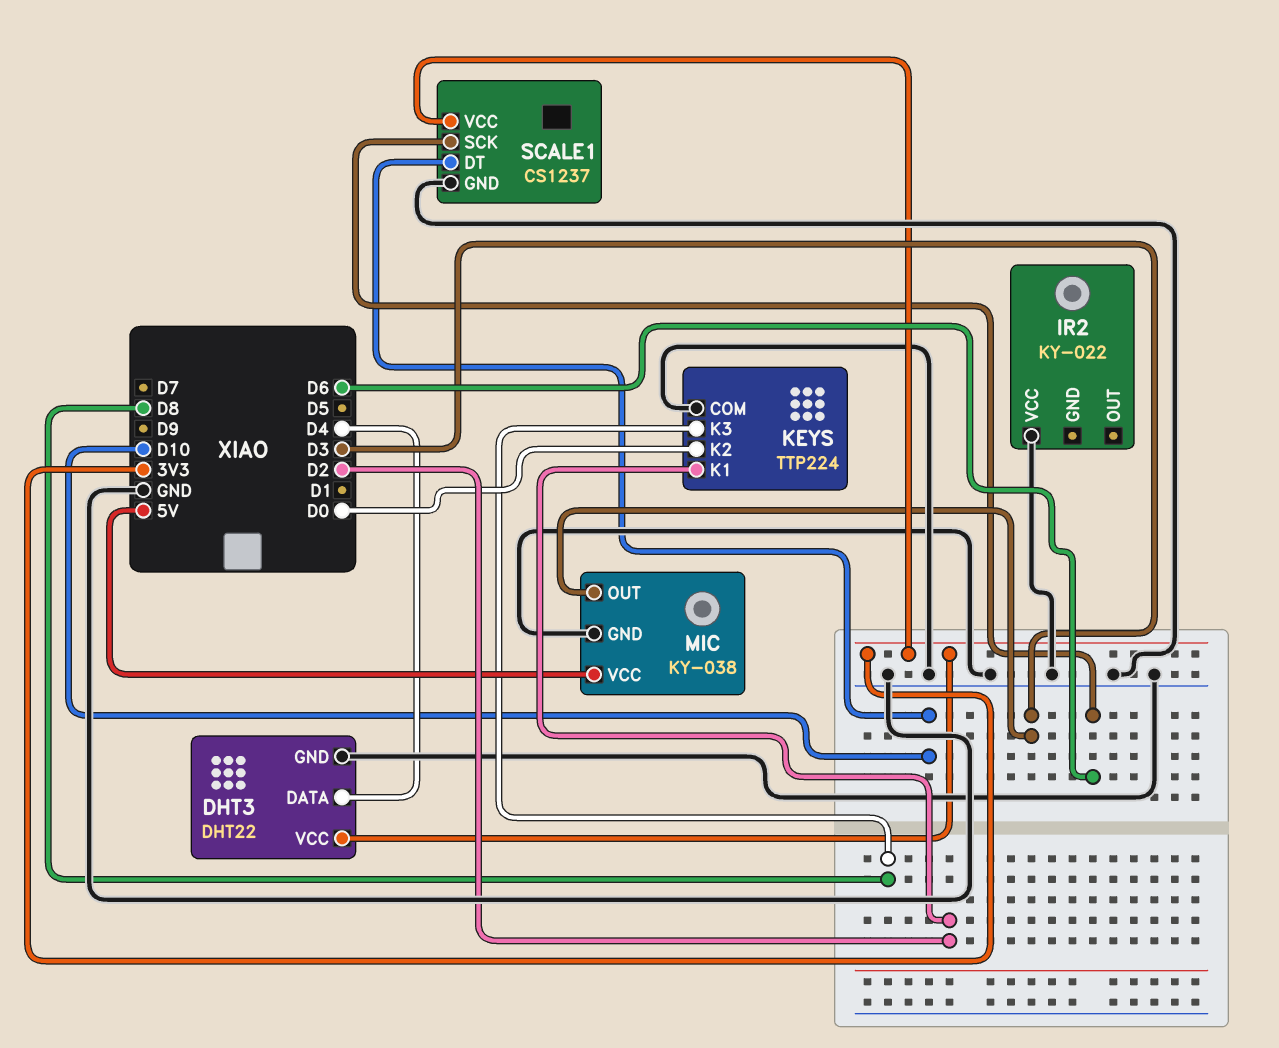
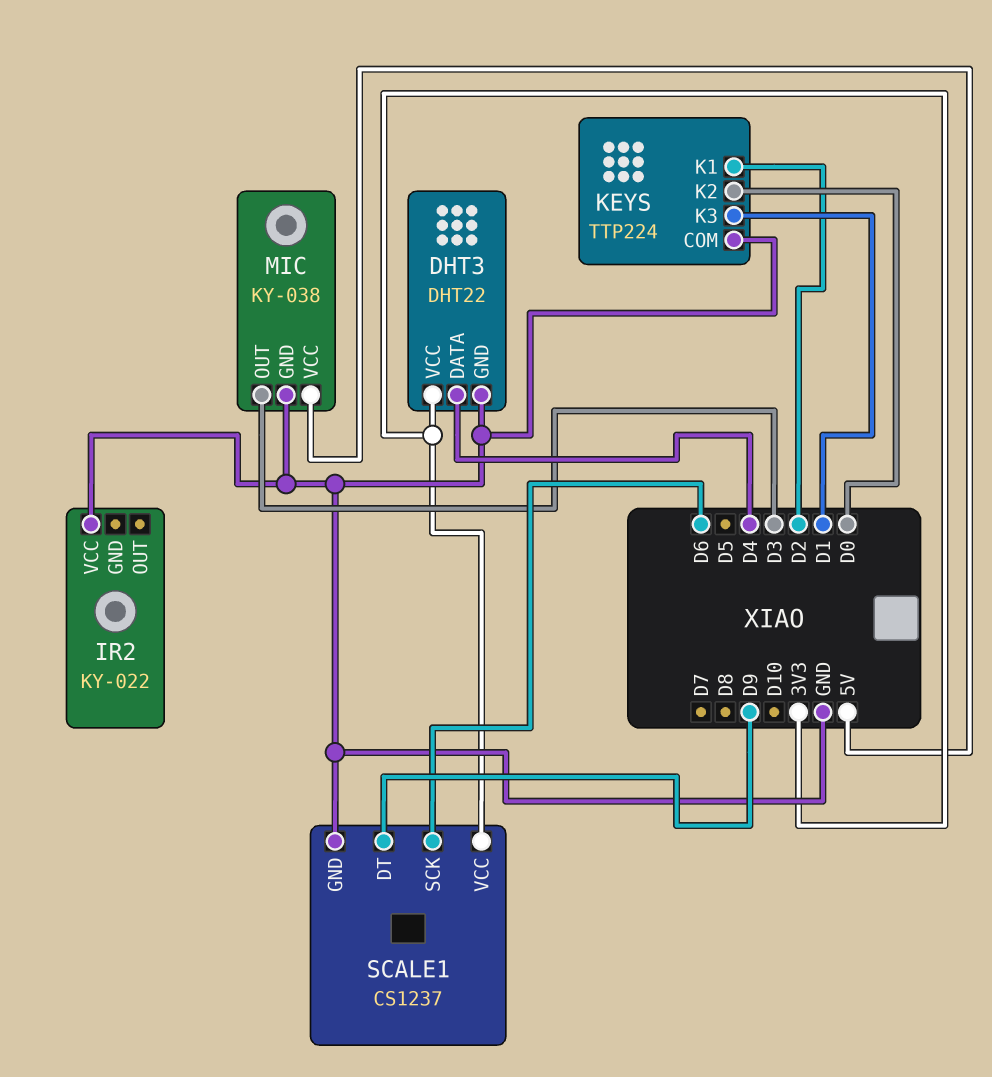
KEYS pin K3: D8 -> D1
SCALE1 pin DT: D10 -> D9

